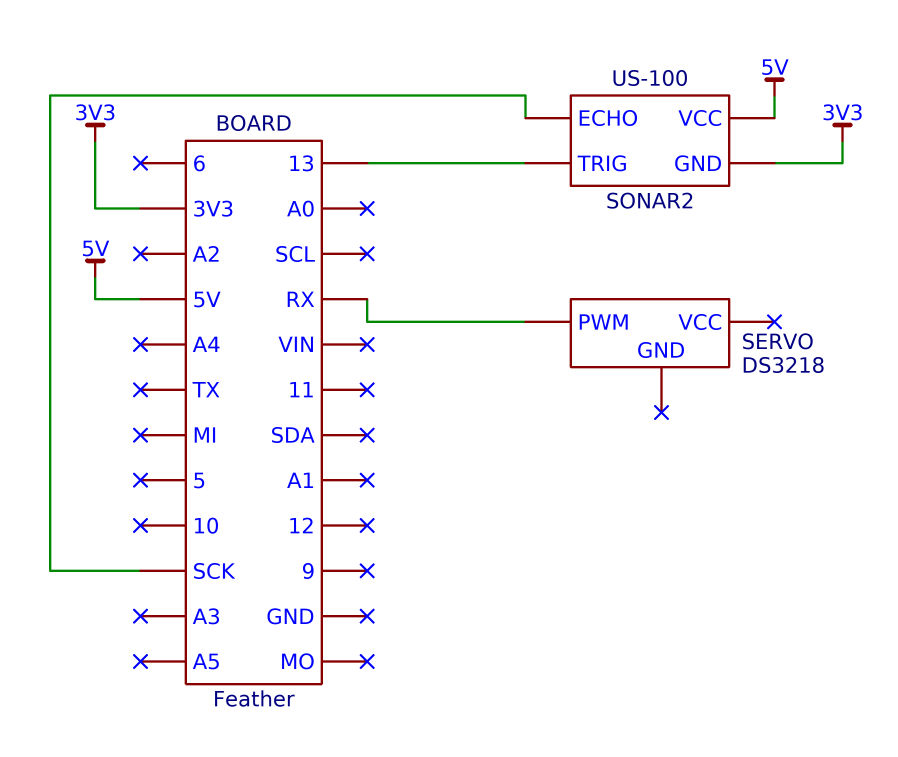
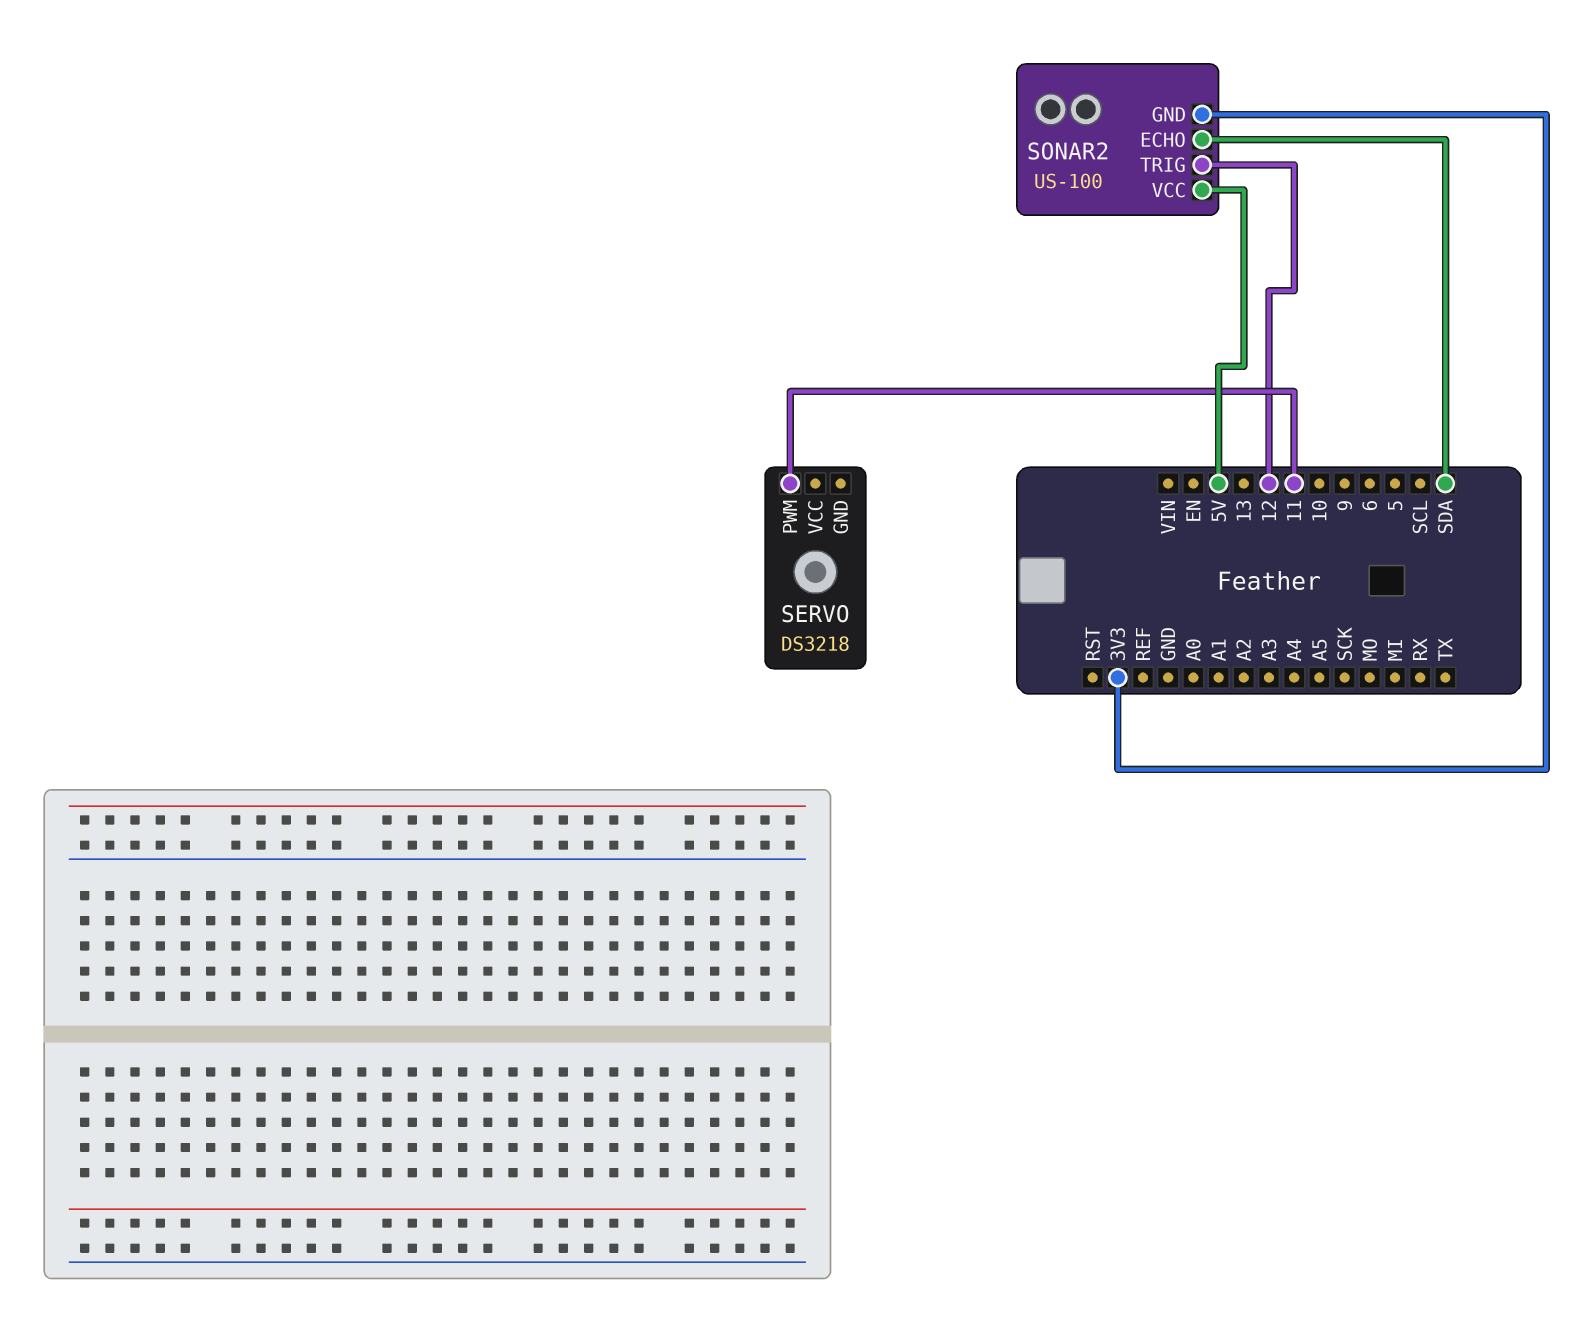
SERVO pin PWM: RX -> 11
SONAR2 pin ECHO: SCK -> SDA
SONAR2 pin TRIG: 13 -> 12

